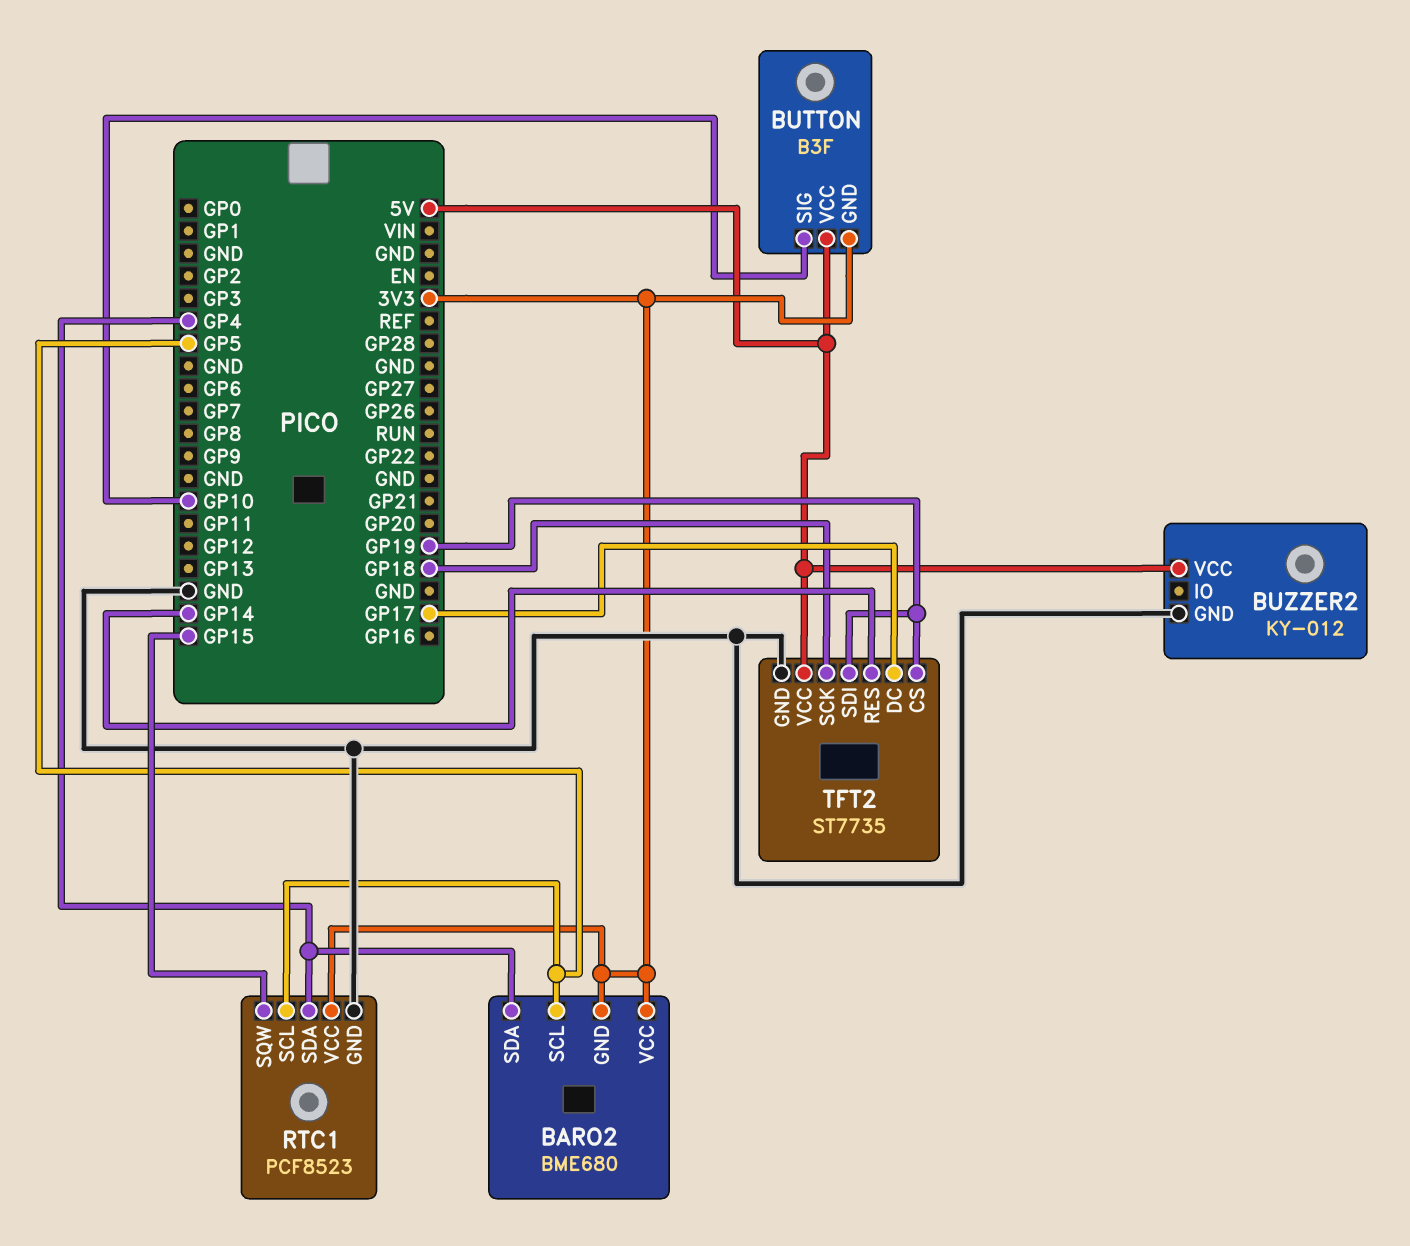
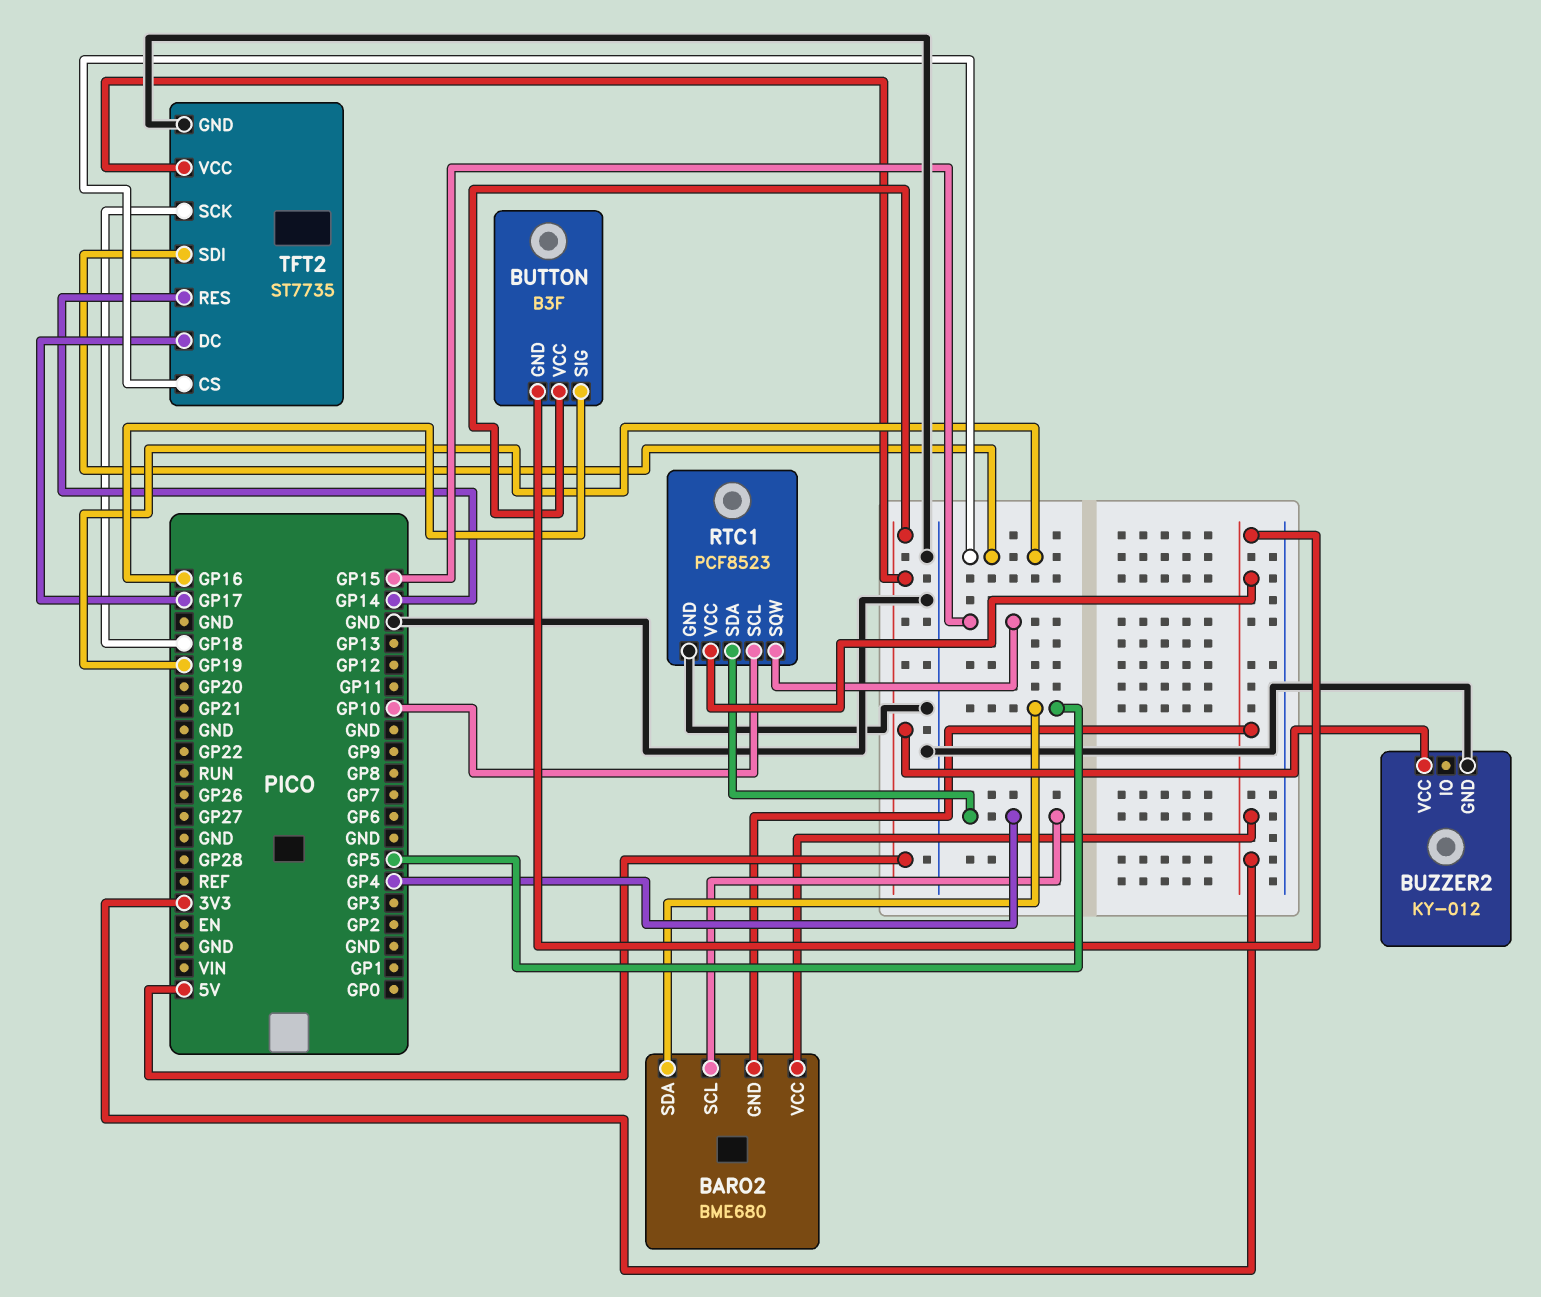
BARO2 pin SCL: GP5 -> GP4
BARO2 pin SDA: GP4 -> GP5
BUTTON pin SIG: GP10 -> GP16
RTC1 pin SCL: GP5 -> GP10

